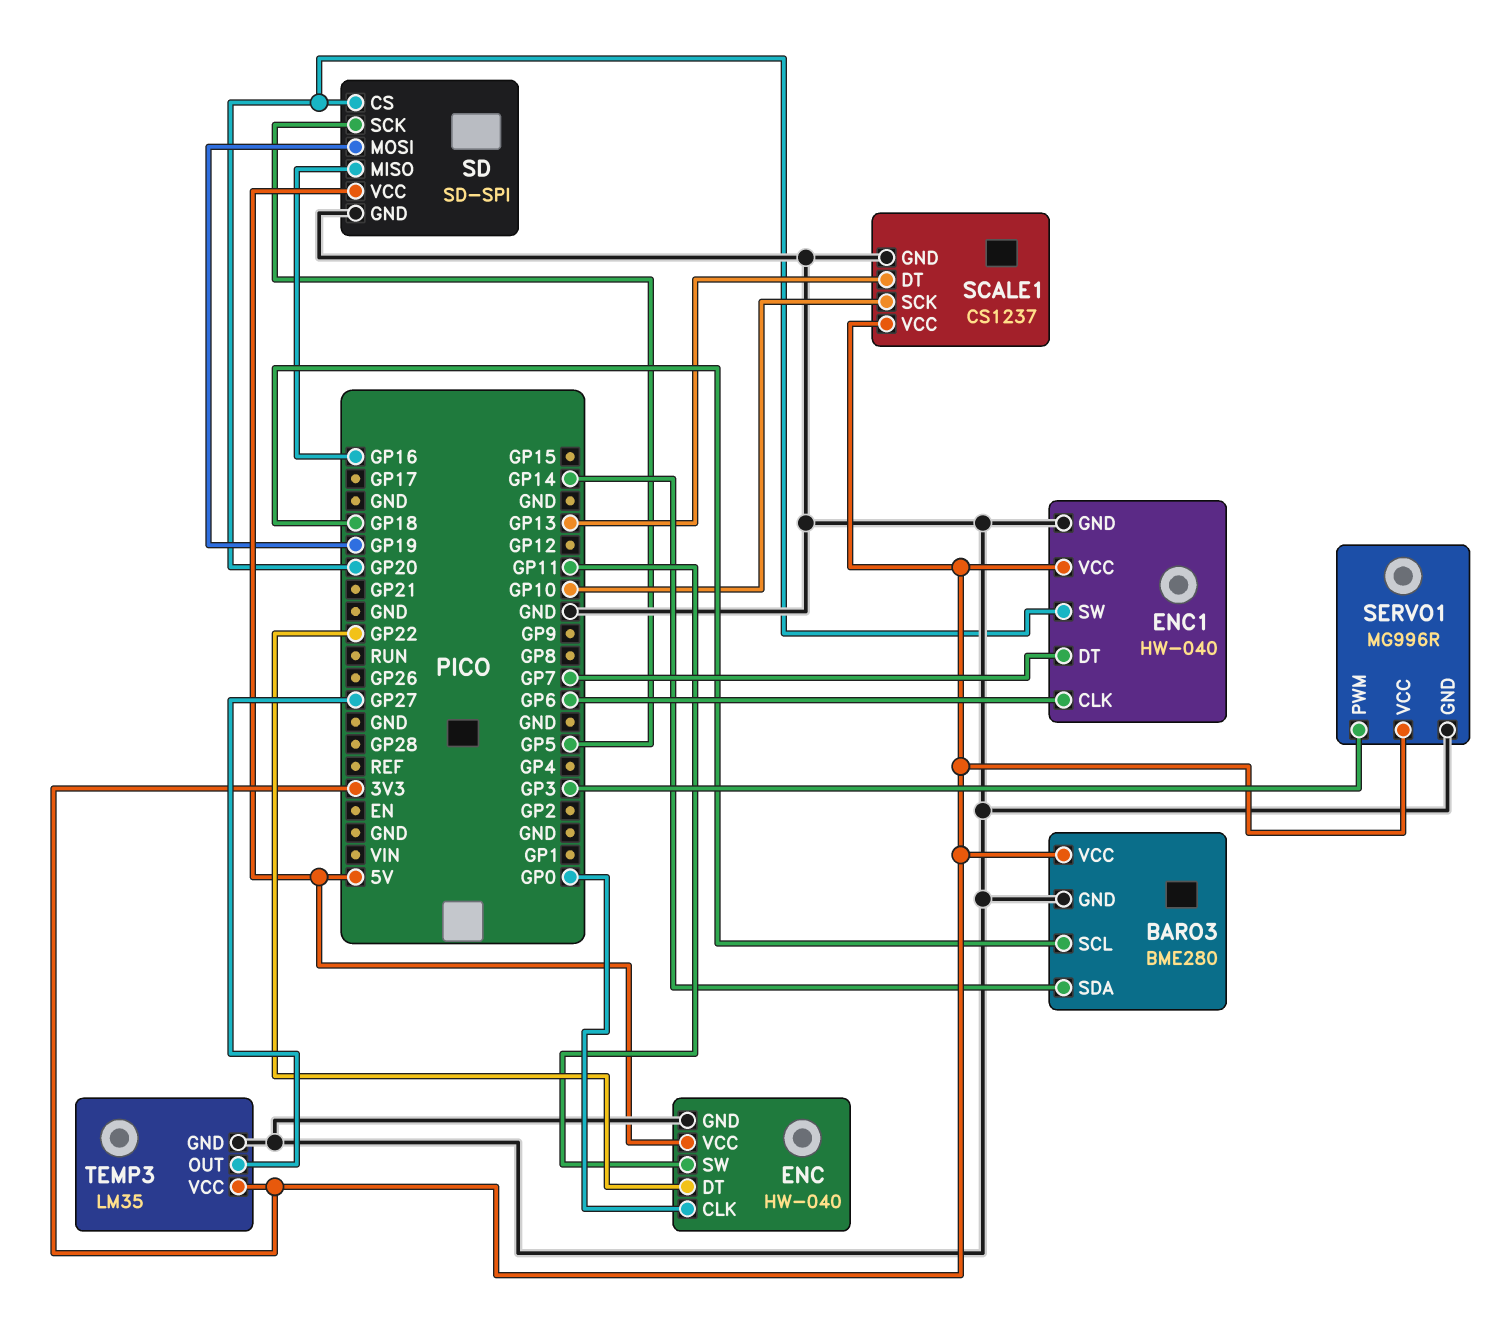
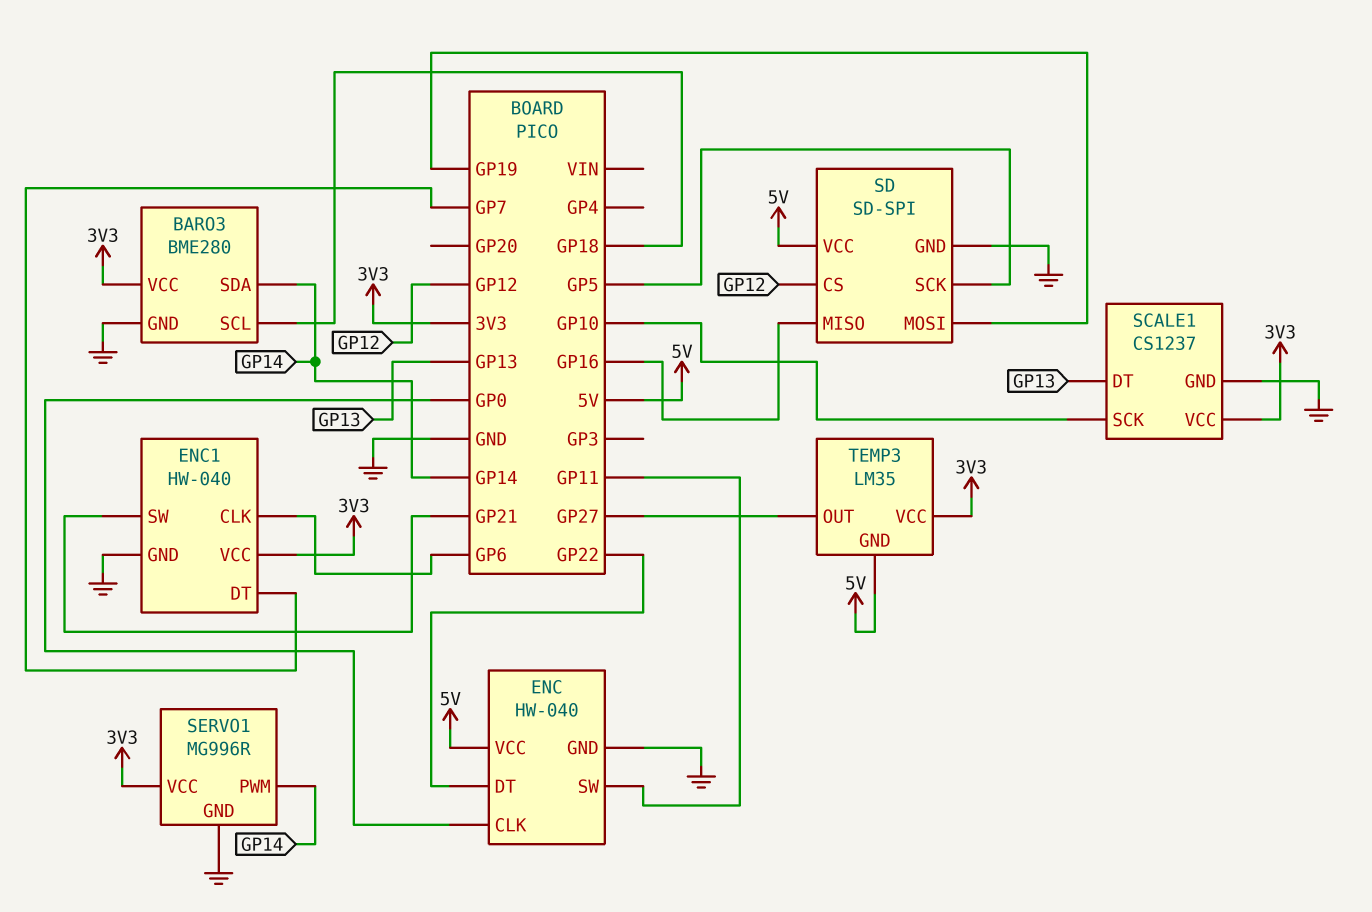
ENC1 pin SW: GP20 -> GP21
SD pin CS: GP20 -> GP12
SERVO1 pin PWM: GP3 -> GP14
TEMP3 pin GND: GND -> 5V

